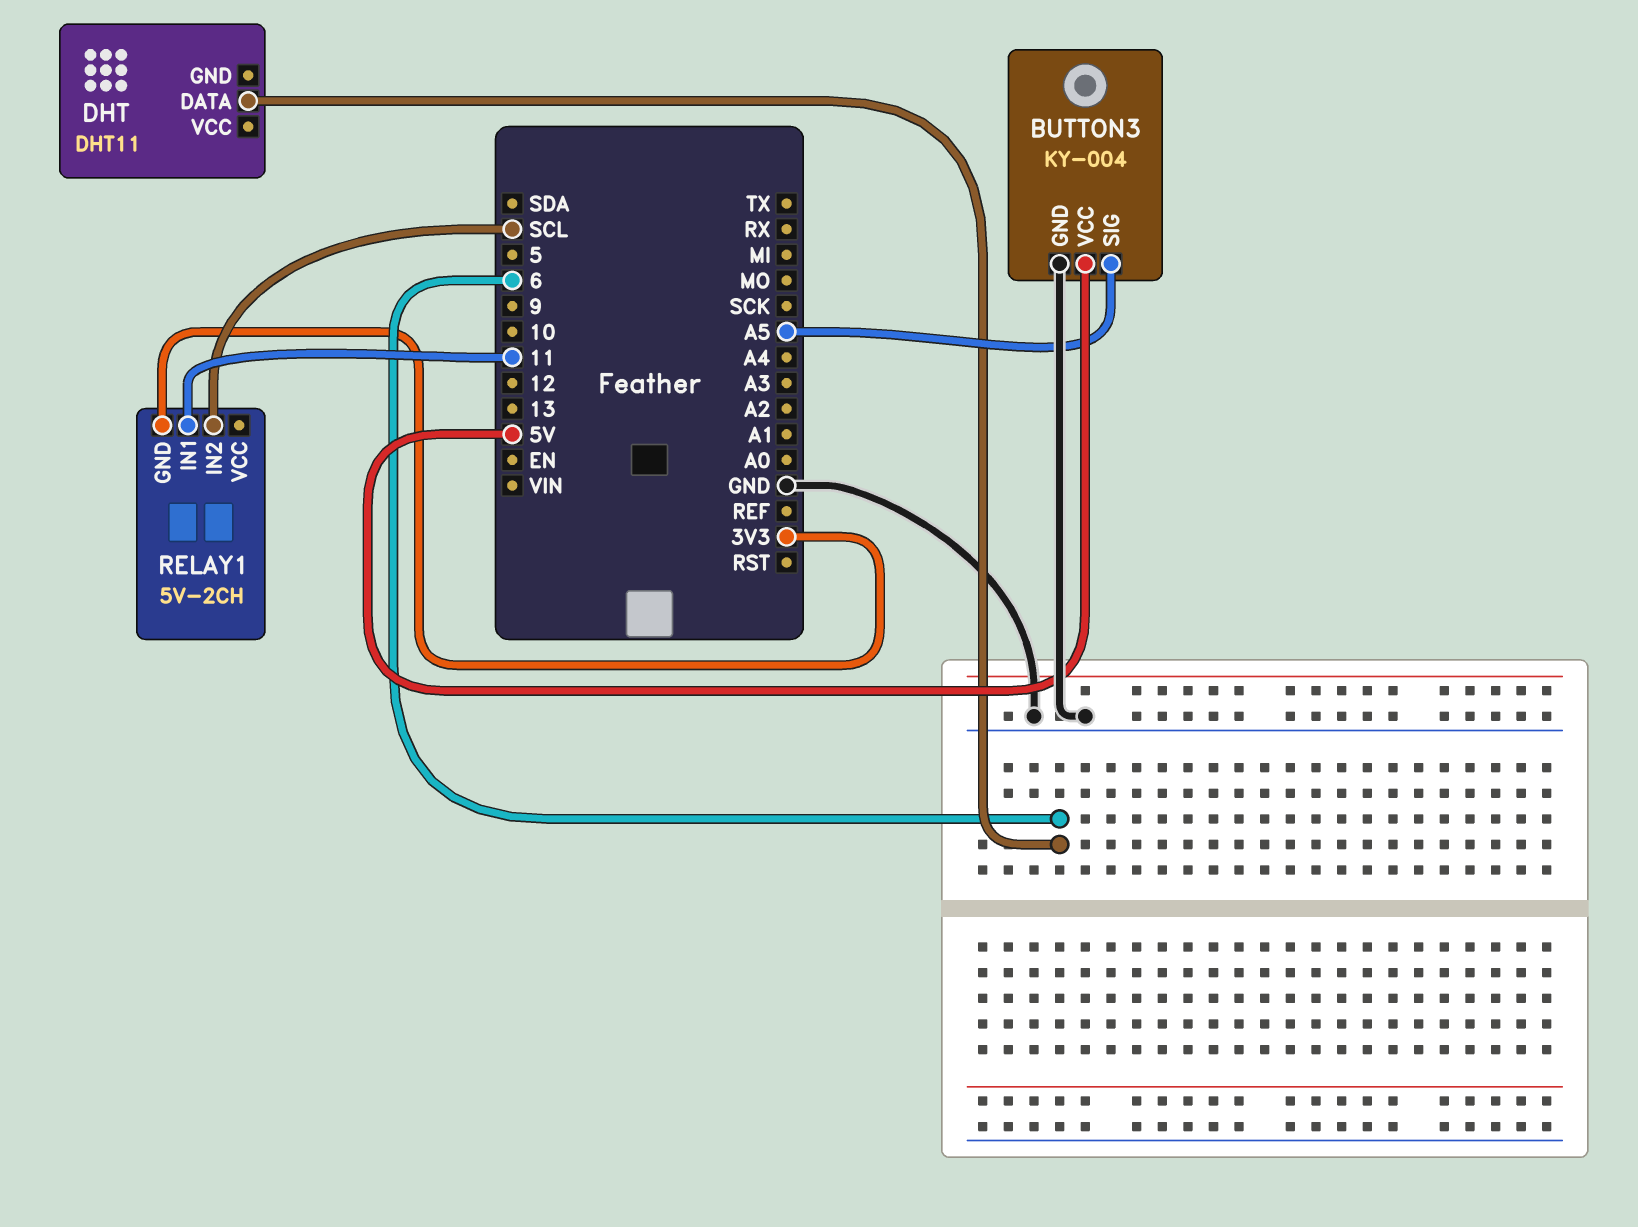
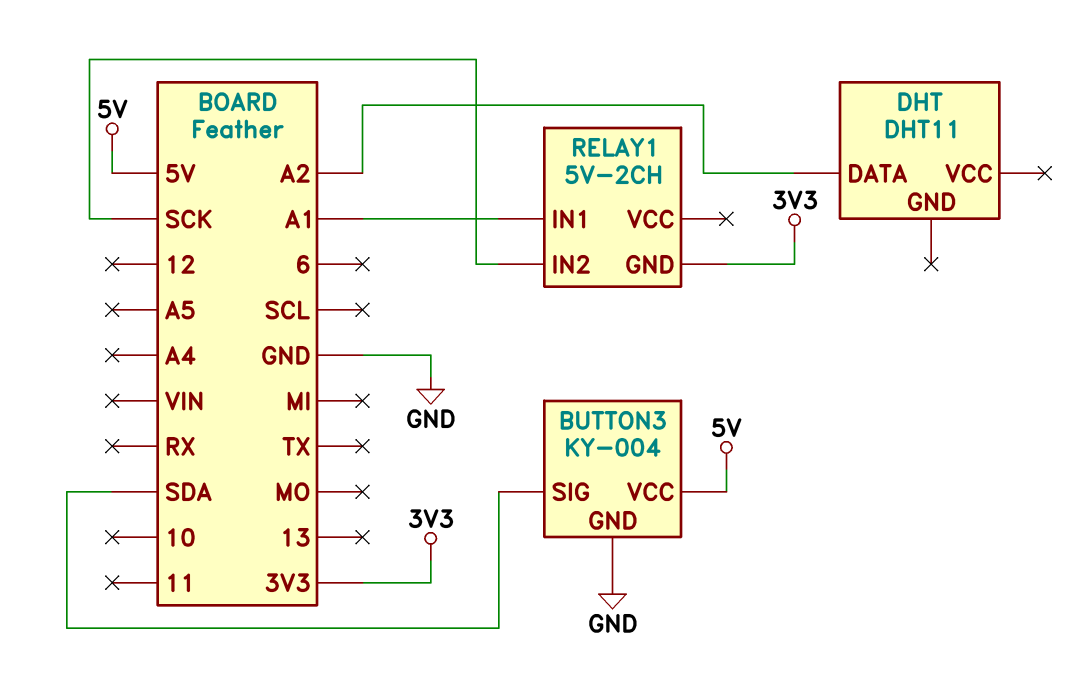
BUTTON3 pin SIG: A5 -> SDA
DHT pin DATA: 6 -> A2
RELAY1 pin IN1: 11 -> A1
RELAY1 pin IN2: SCL -> SCK

